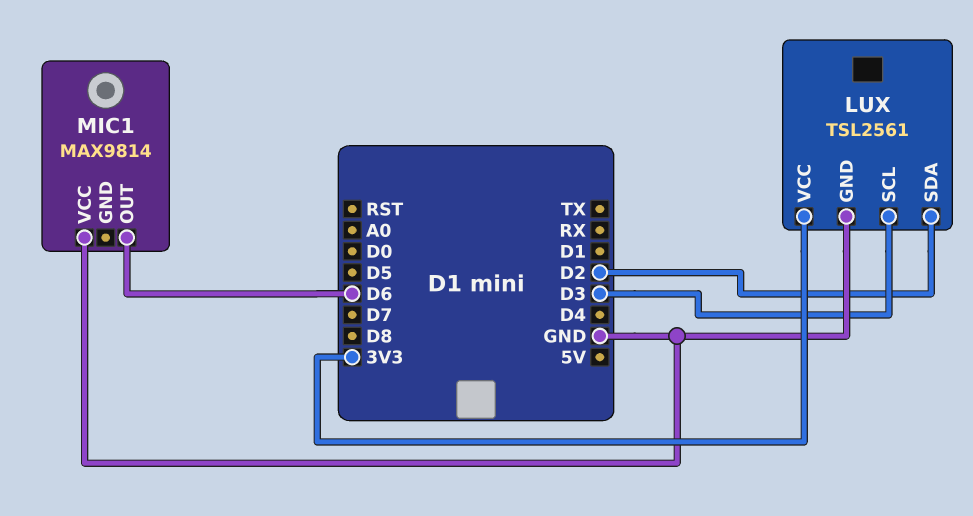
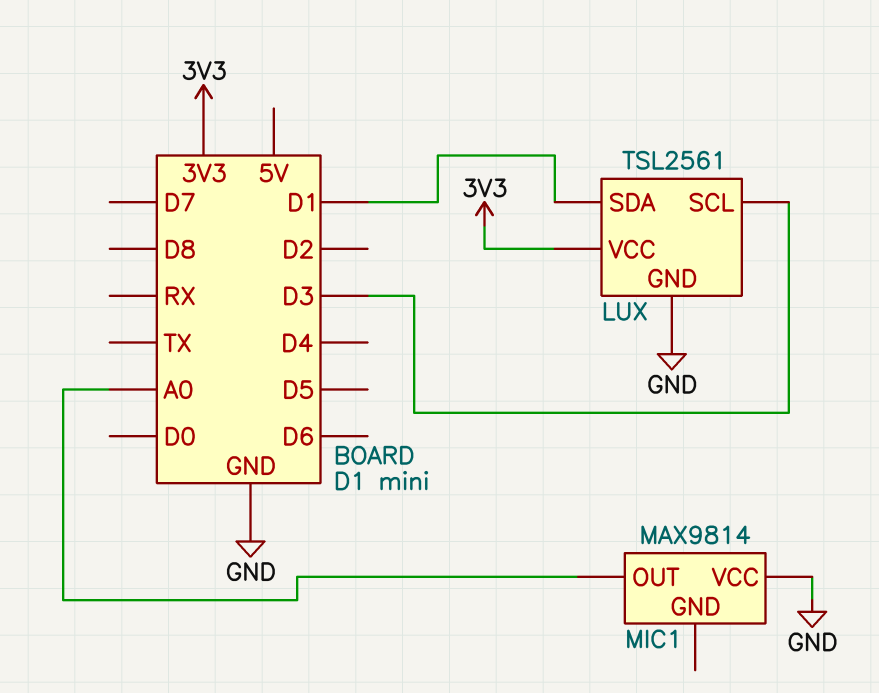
LUX pin SDA: D2 -> D1
MIC1 pin OUT: D6 -> A0

